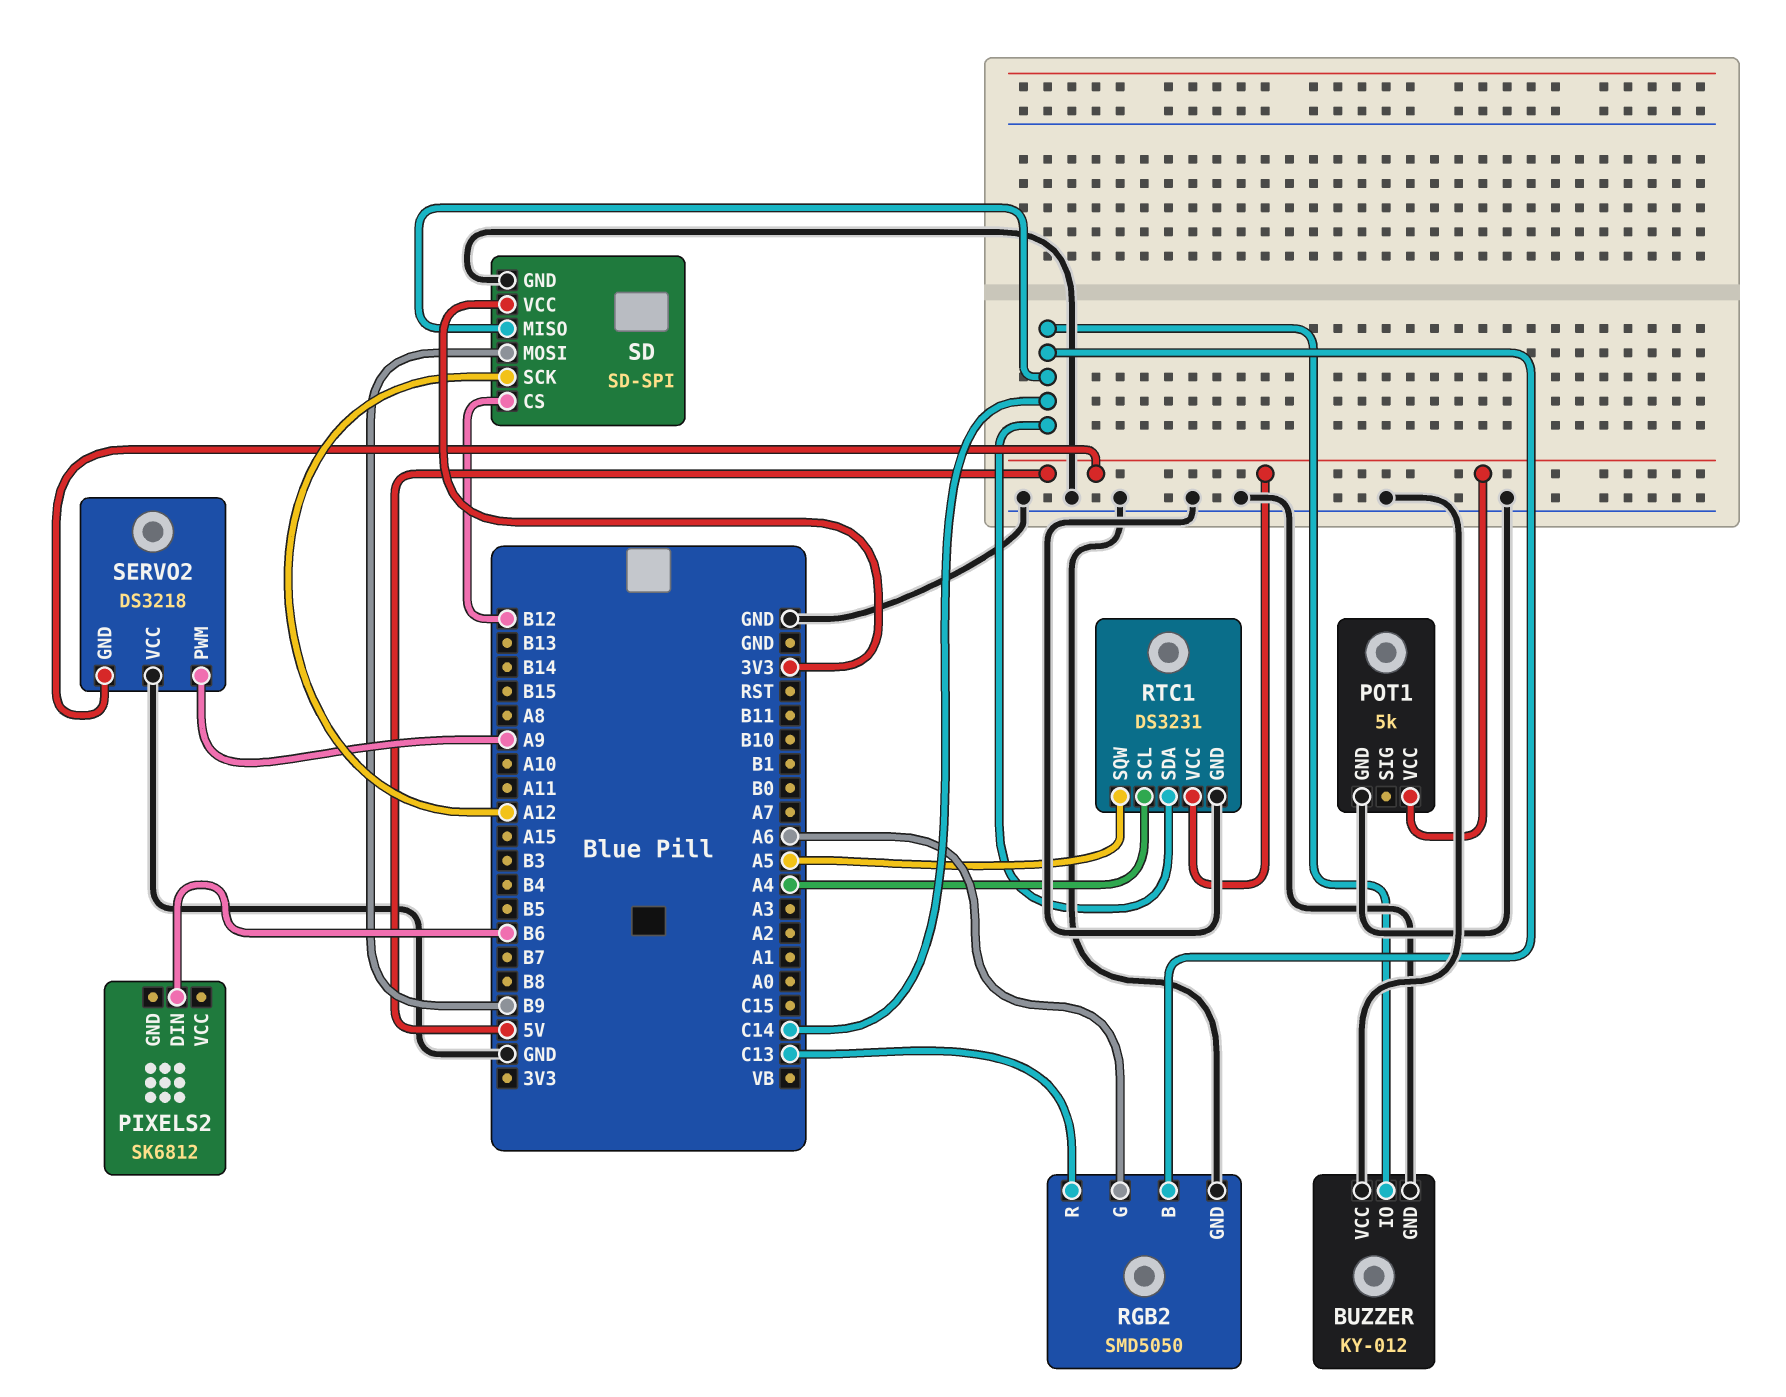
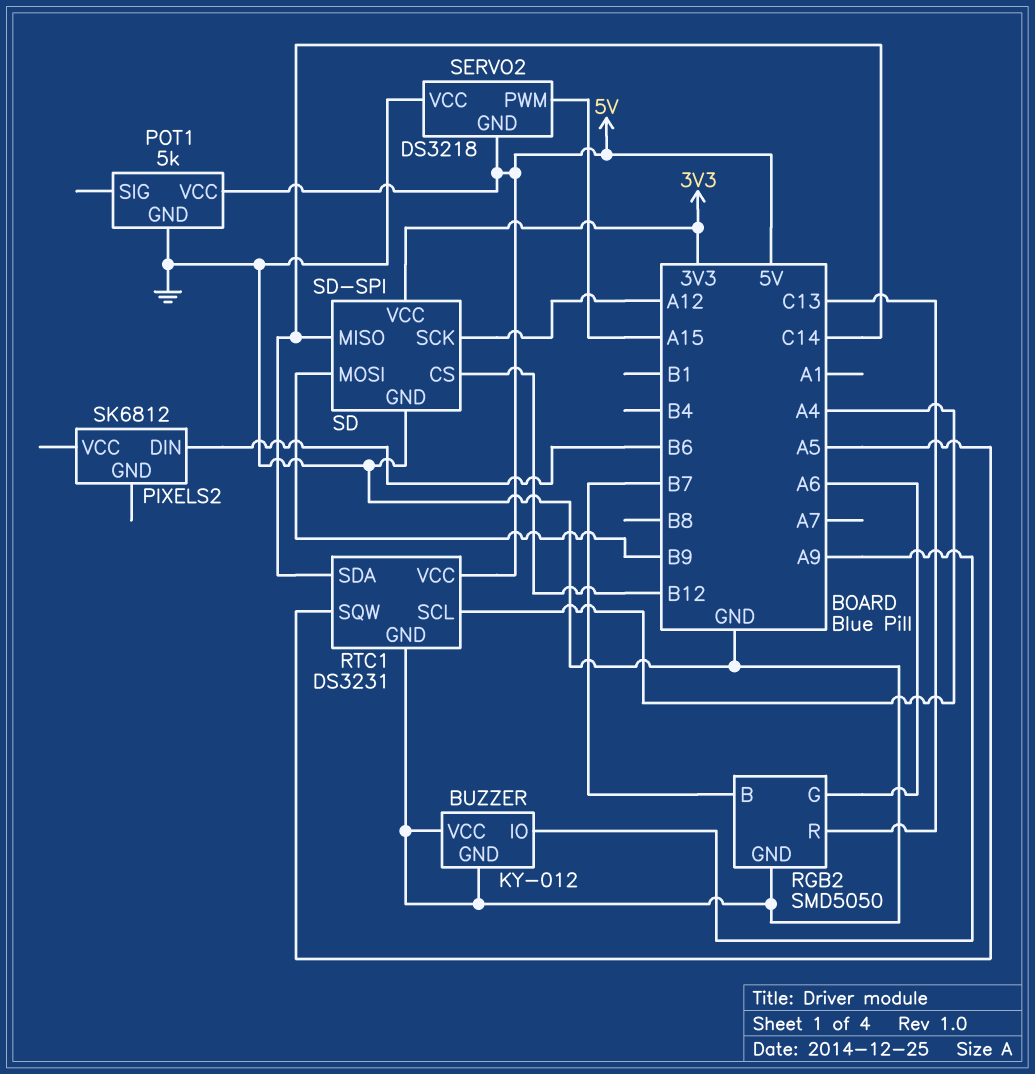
BUZZER pin IO: C14 -> A9
RGB2 pin B: C14 -> B7
SERVO2 pin PWM: A9 -> A15

